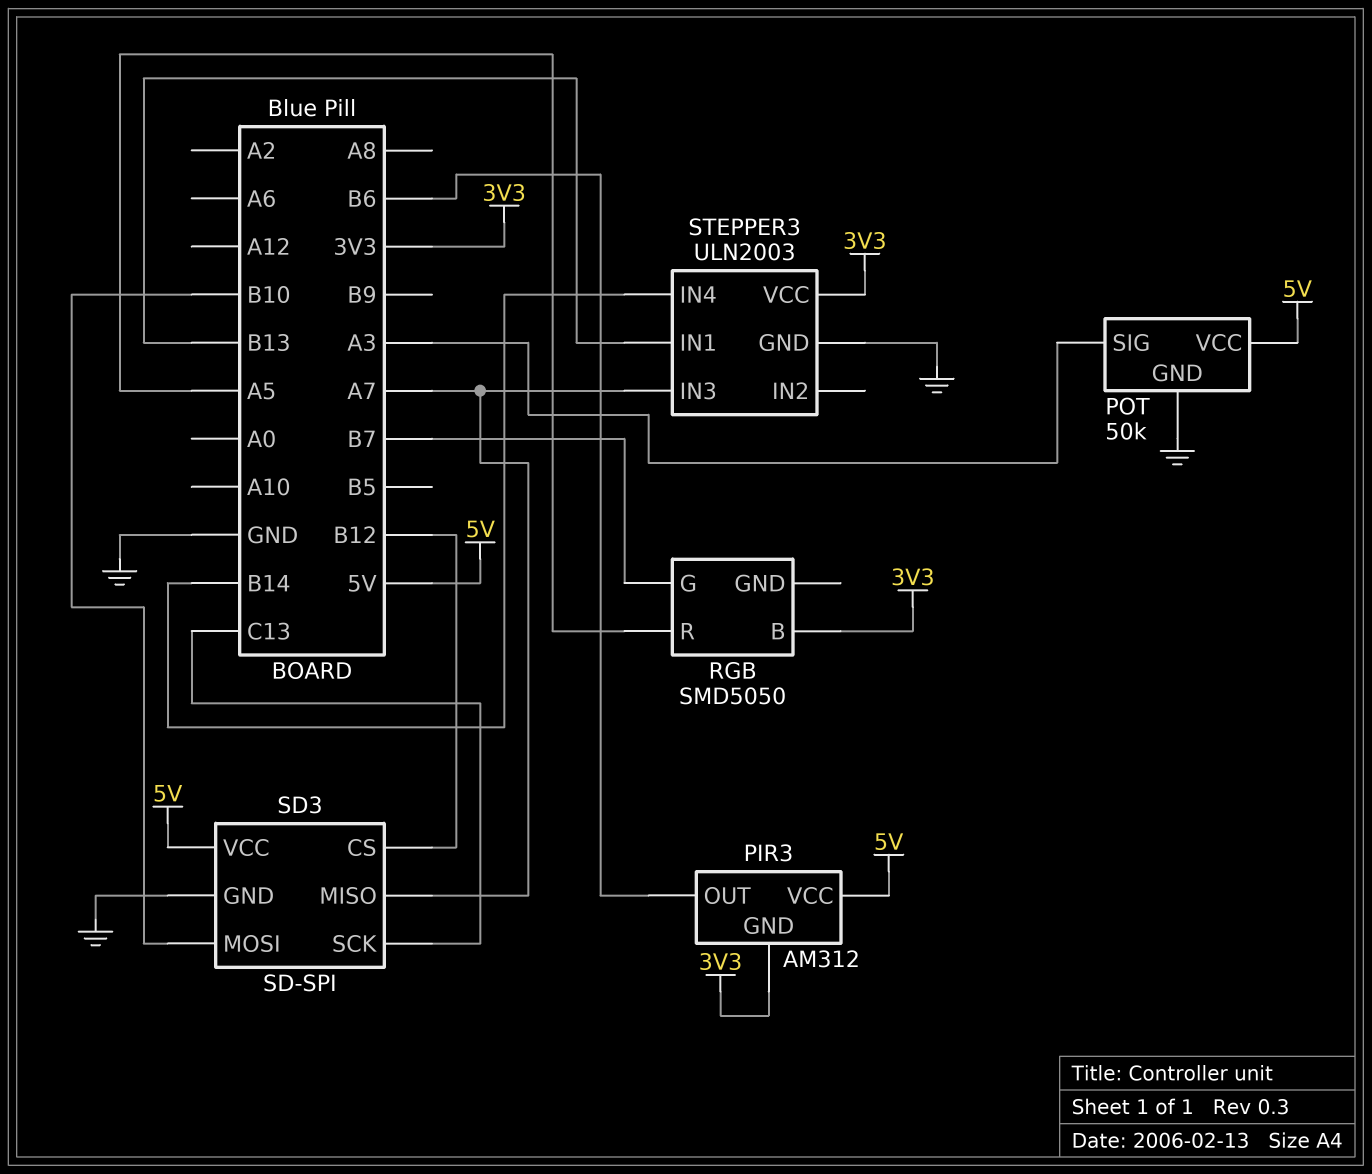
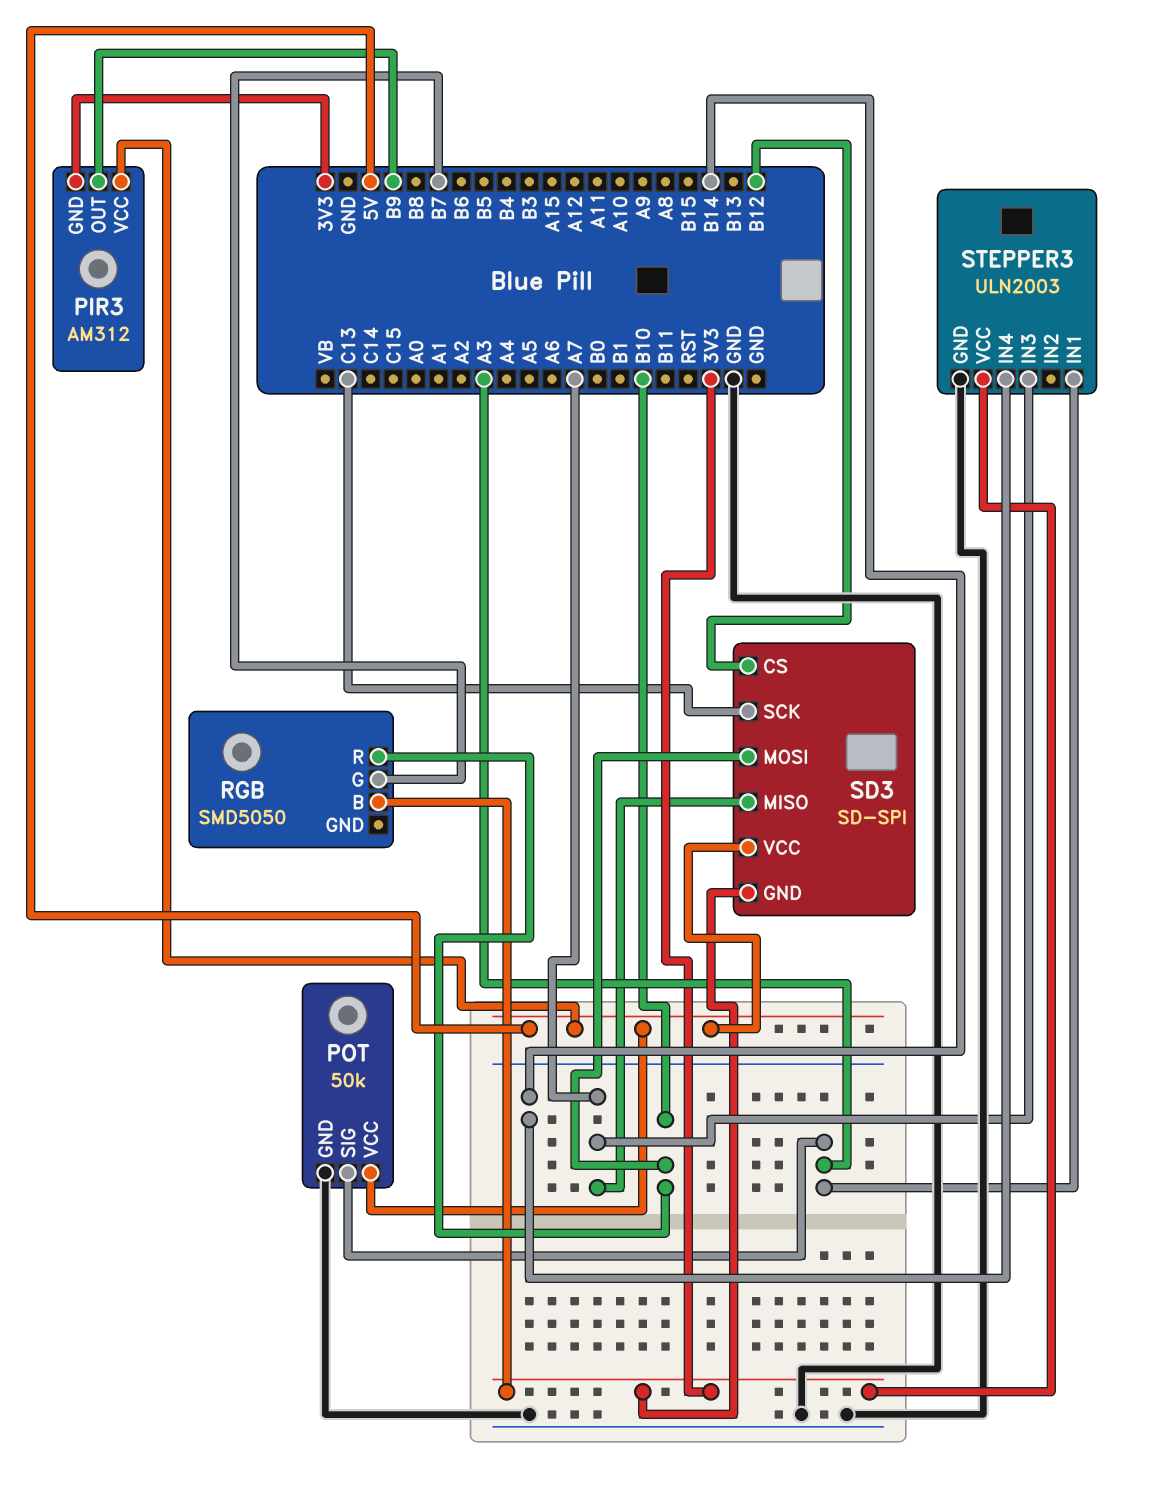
PIR3 pin OUT: B6 -> B9
RGB pin R: A5 -> B10
SD3 pin GND: GND -> 3V3
STEPPER3 pin IN1: B13 -> A3

